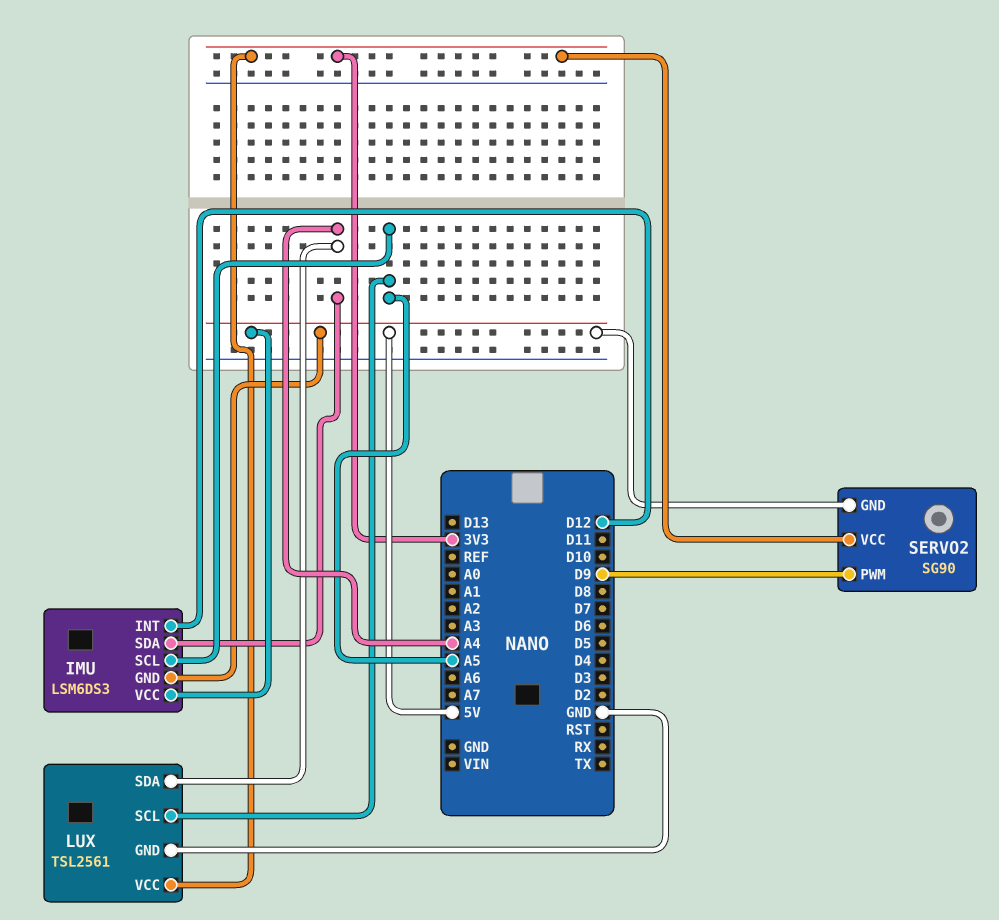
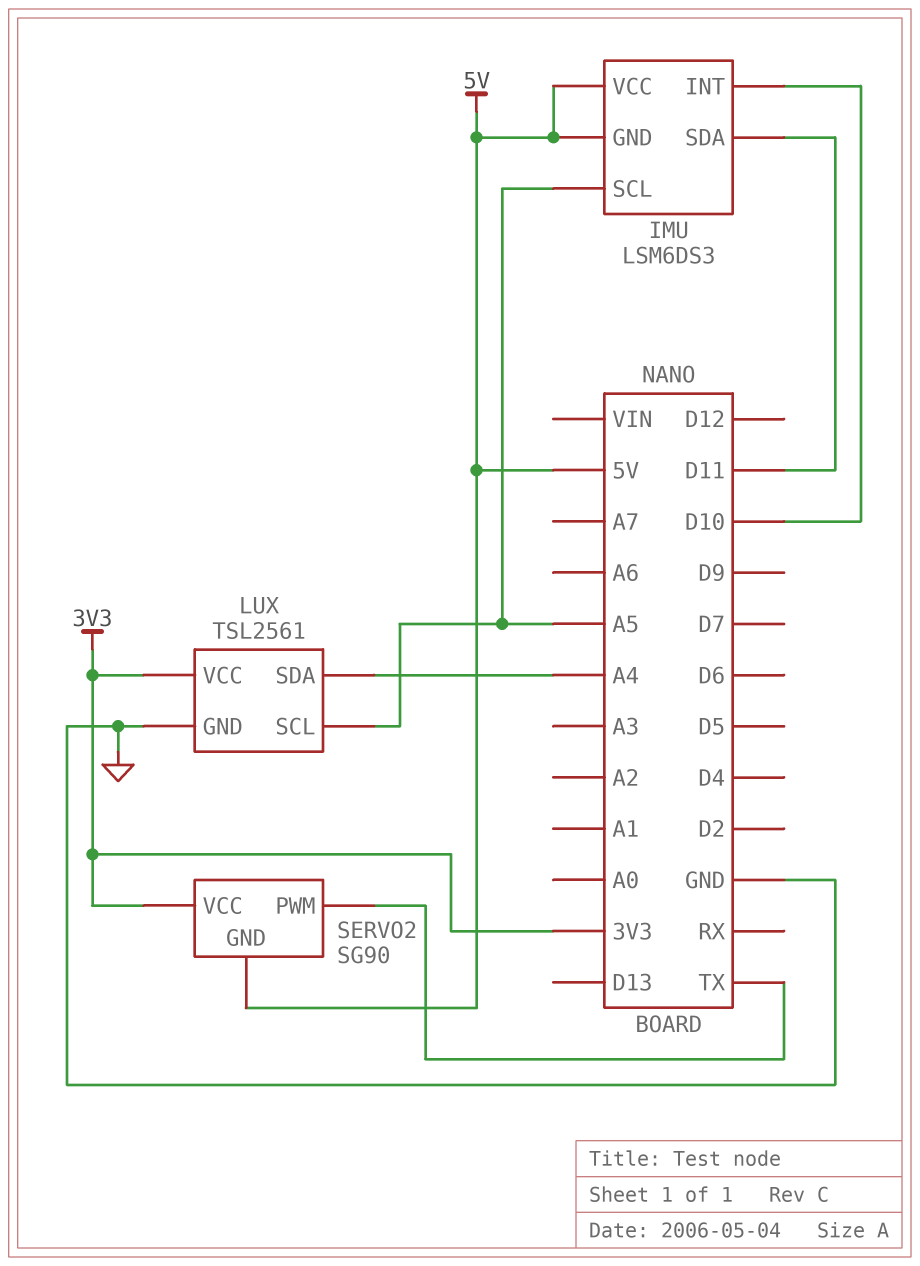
IMU pin INT: D12 -> D10
IMU pin SDA: A4 -> D11
SERVO2 pin PWM: D9 -> TX

